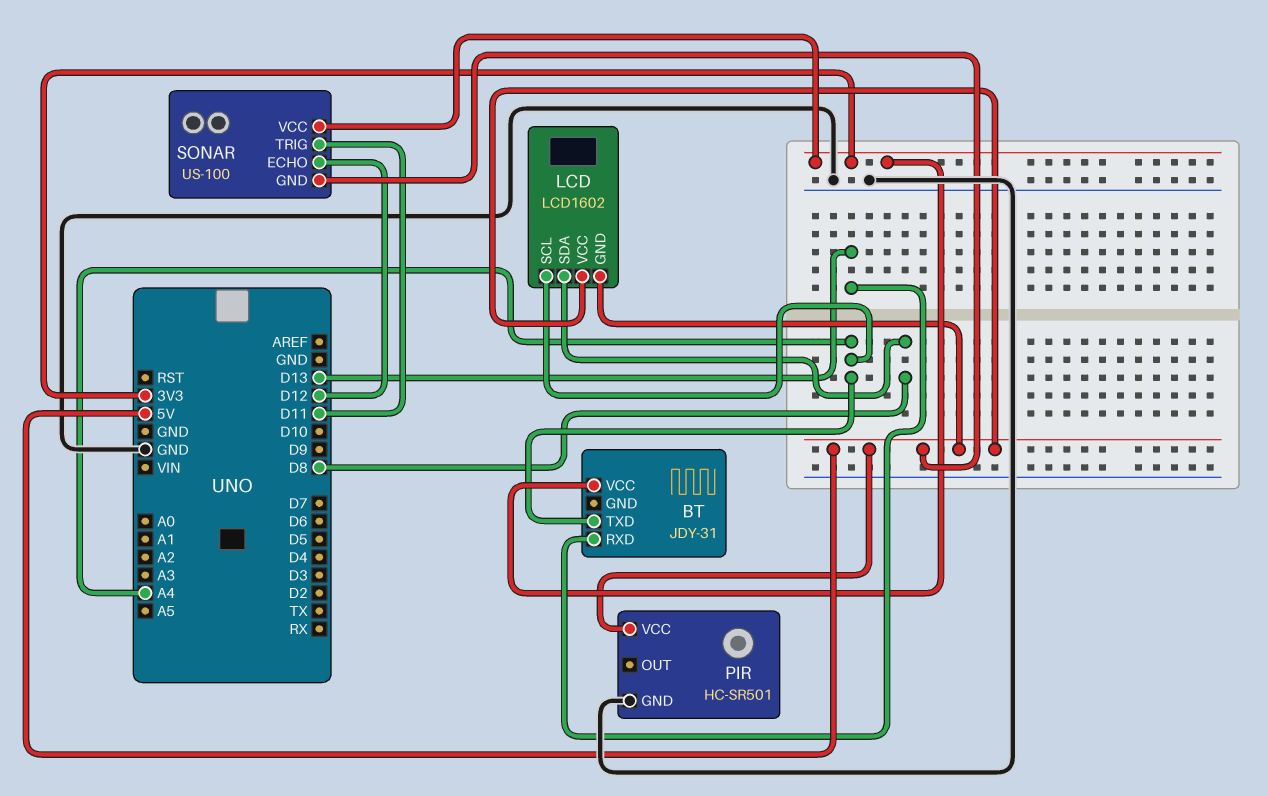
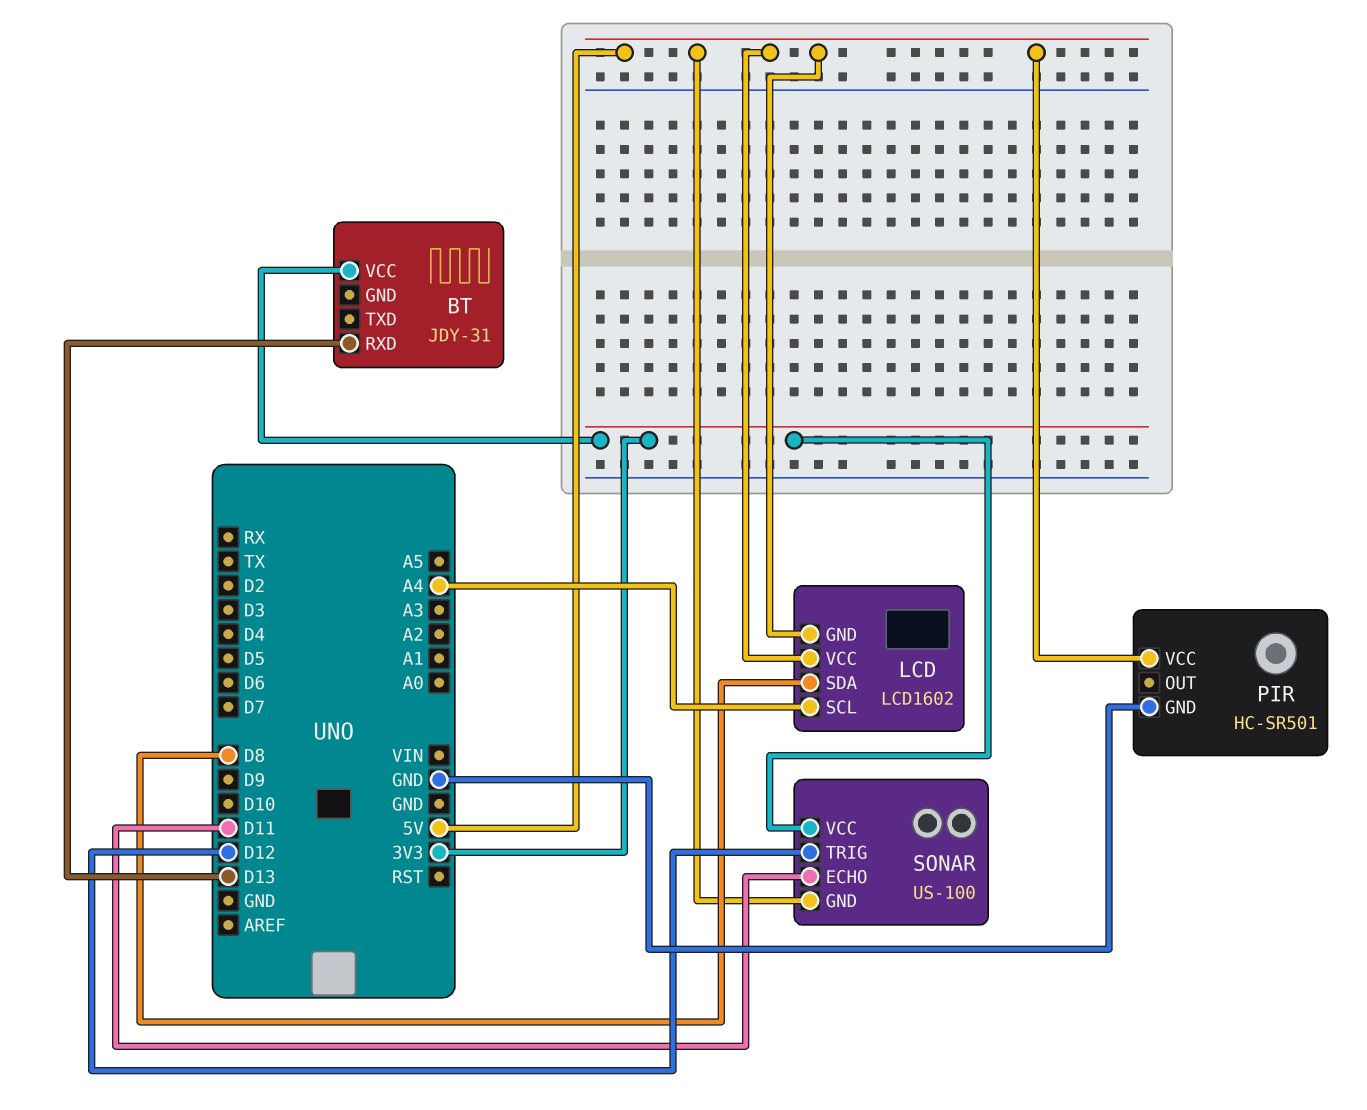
BT pin TXD: A4 -> none
SONAR pin ECHO: D12 -> D11
SONAR pin TRIG: D11 -> D12

